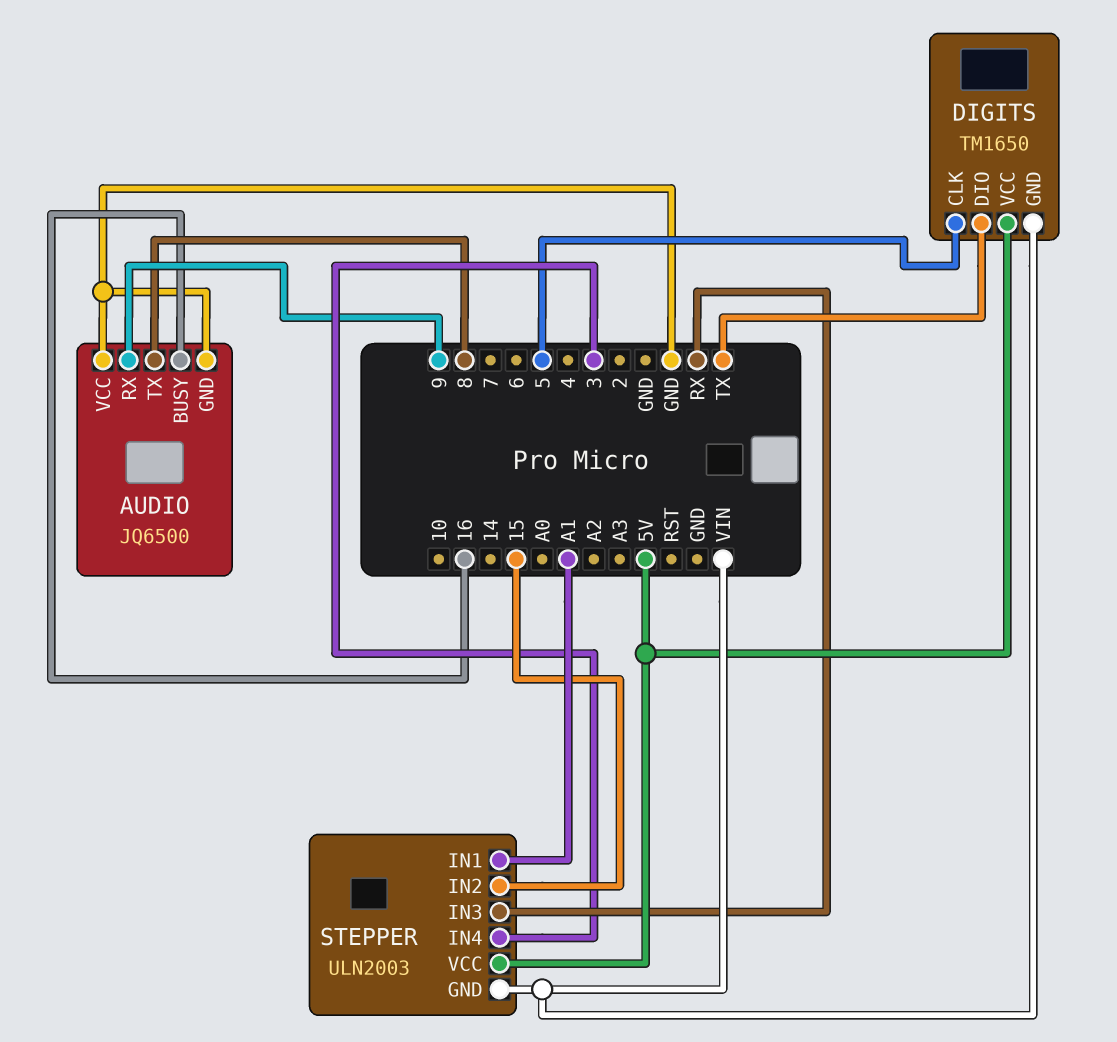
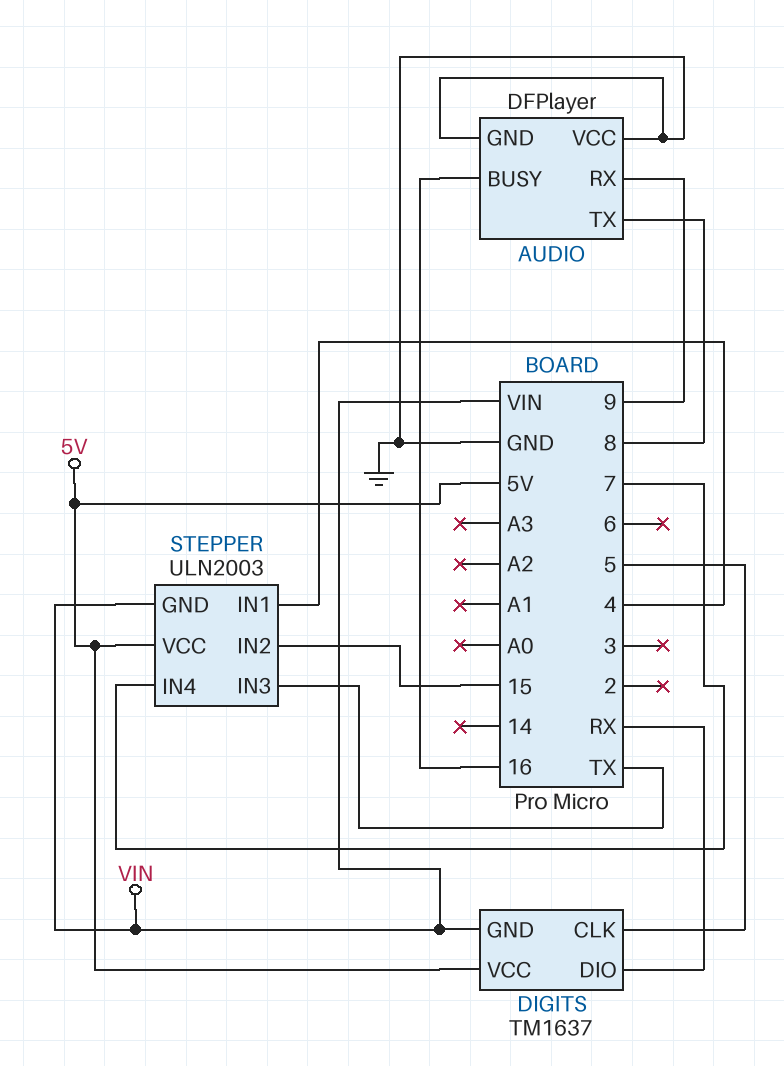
AUDIO: JQ6500 -> DFPlayer
DIGITS: TM1650 -> TM1637
DIGITS pin DIO: TX -> RX
STEPPER pin IN1: A1 -> 4
STEPPER pin IN3: RX -> TX
STEPPER pin IN4: 3 -> 7

